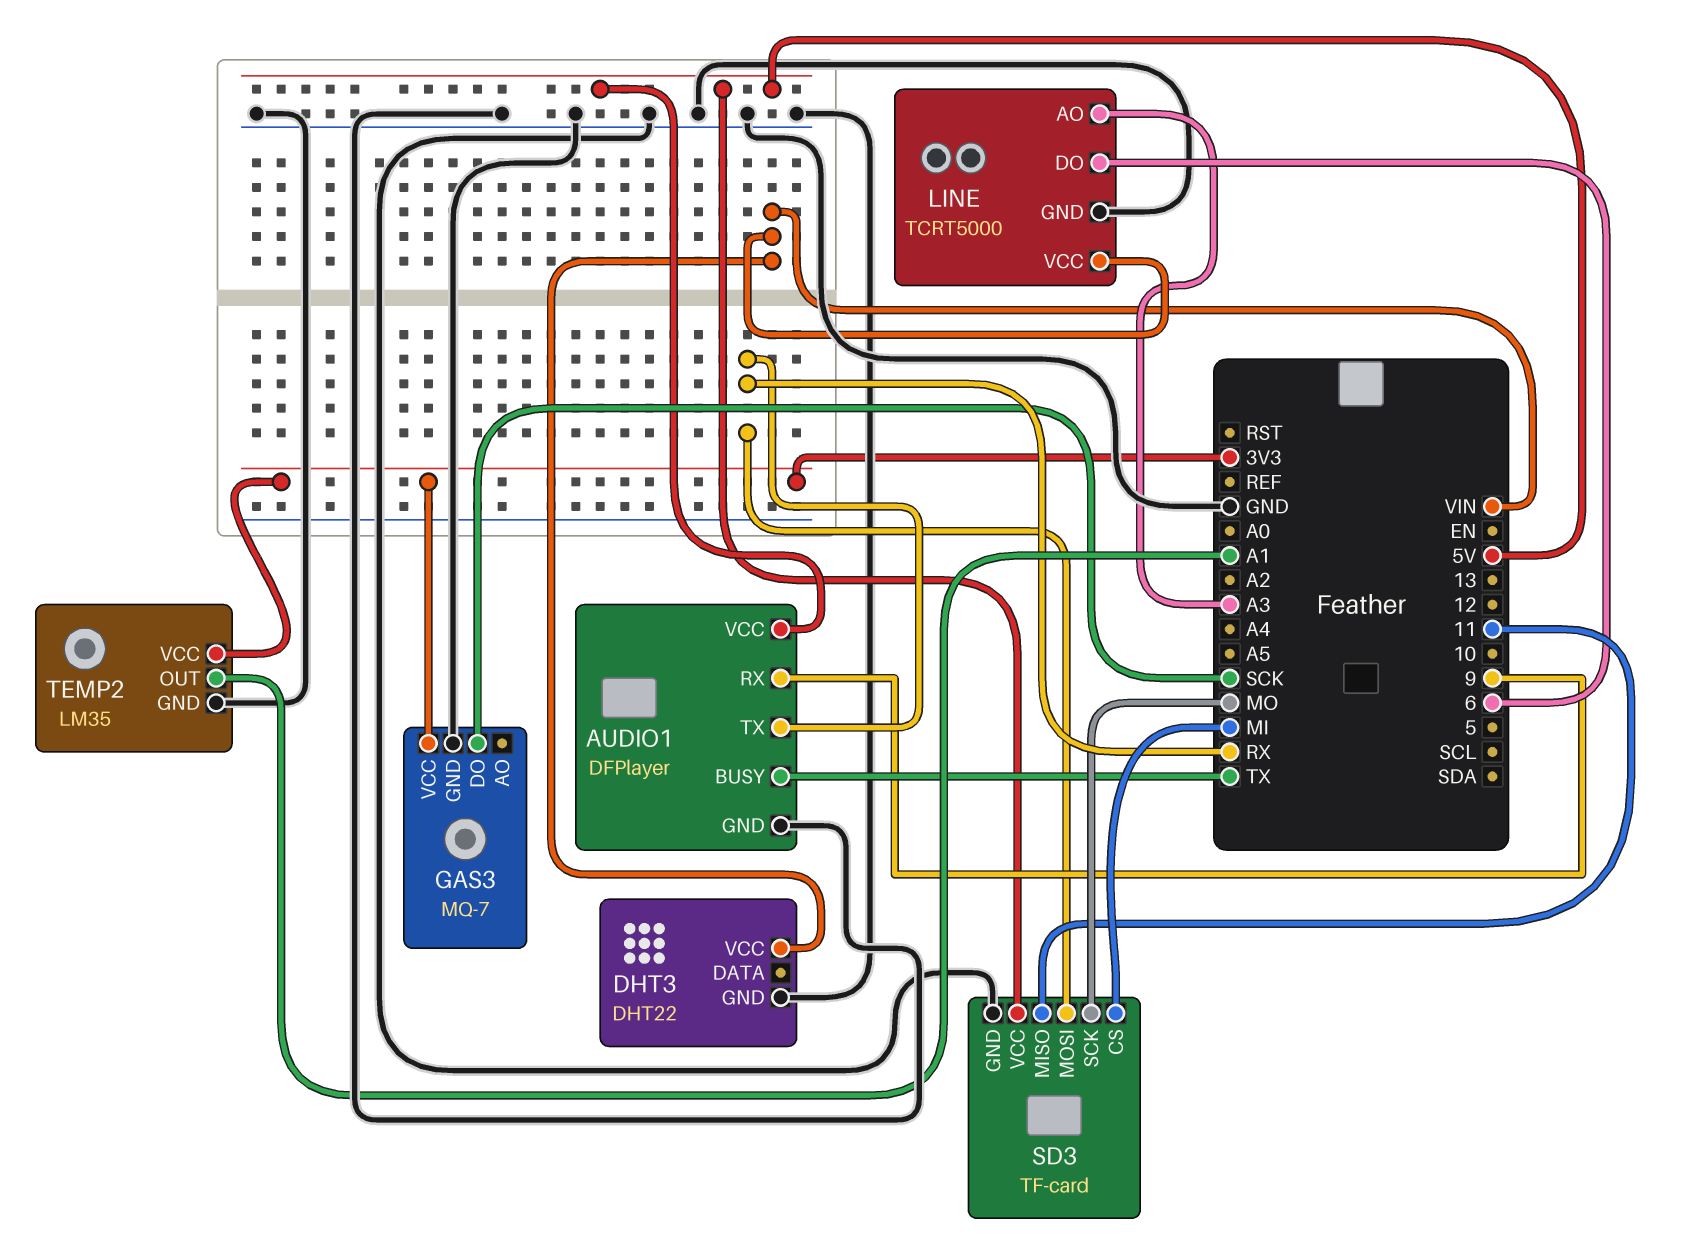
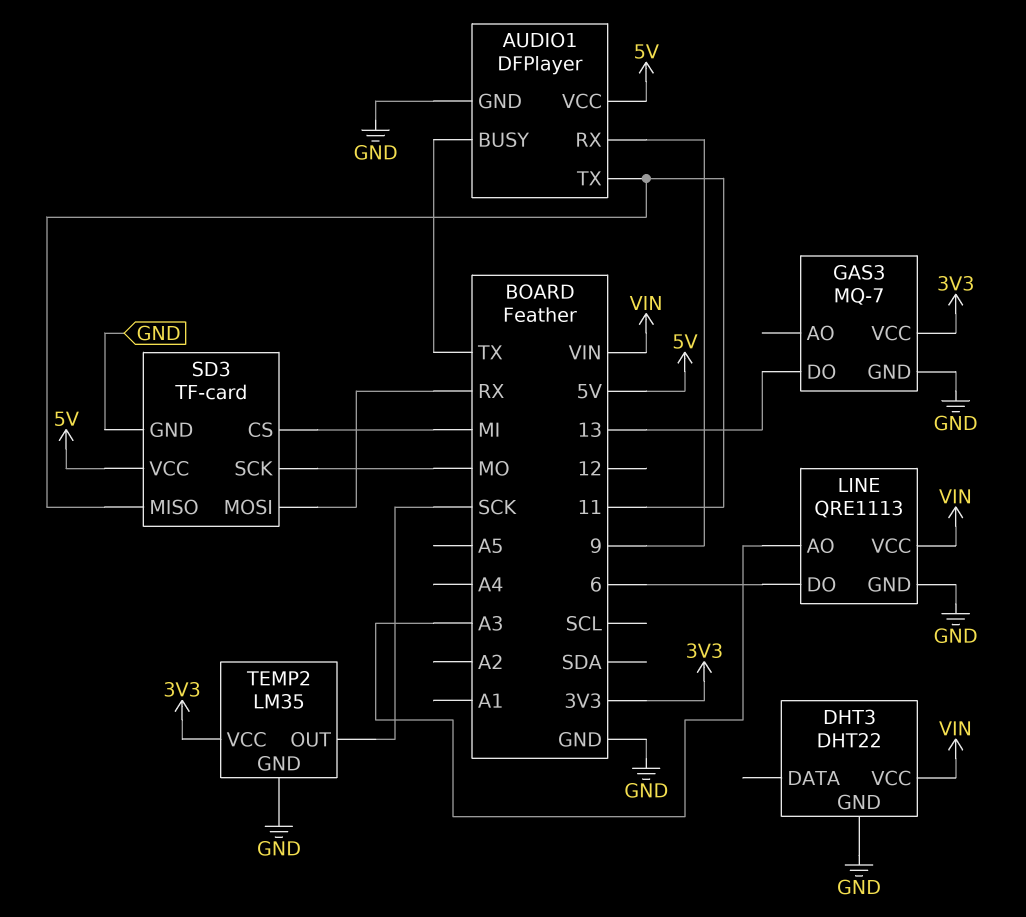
AUDIO1 pin TX: RX -> 11
GAS3 pin DO: SCK -> 13
LINE: TCRT5000 -> QRE1113
TEMP2 pin OUT: A1 -> SCK

